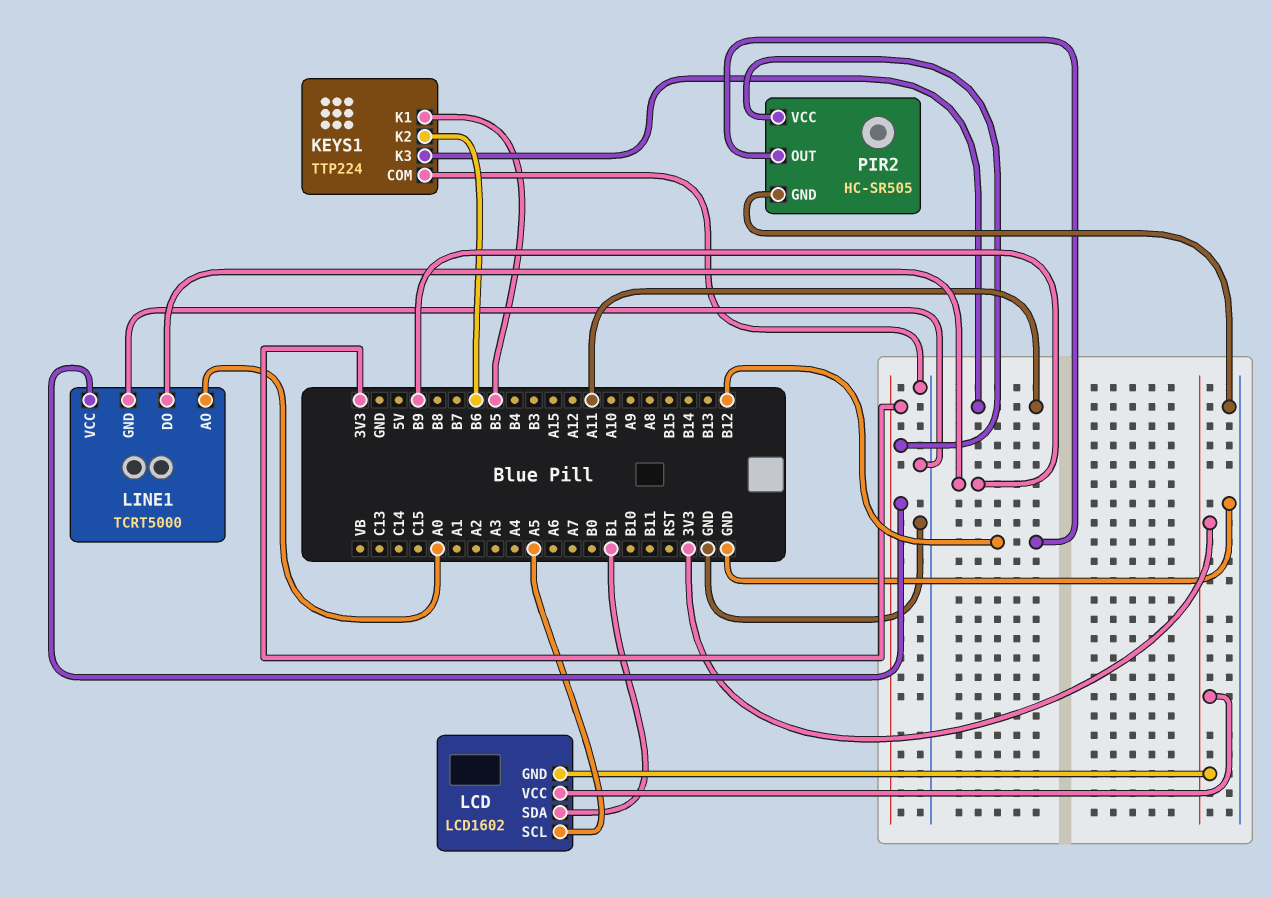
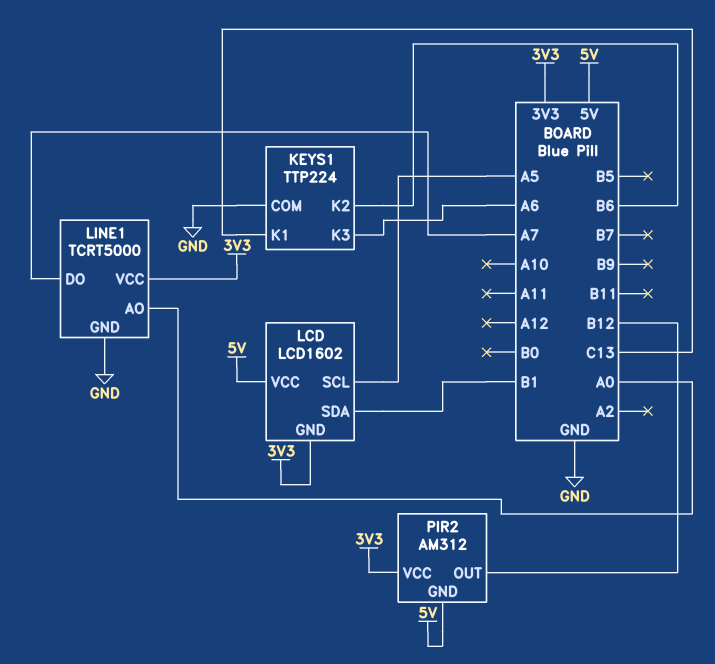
KEYS1 pin K1: B5 -> C13
KEYS1 pin K3: A11 -> A6
LCD pin VCC: 3V3 -> 5V
LINE1 pin DO: B9 -> A7
PIR2: HC-SR505 -> AM312
PIR2 pin GND: GND -> 5V

